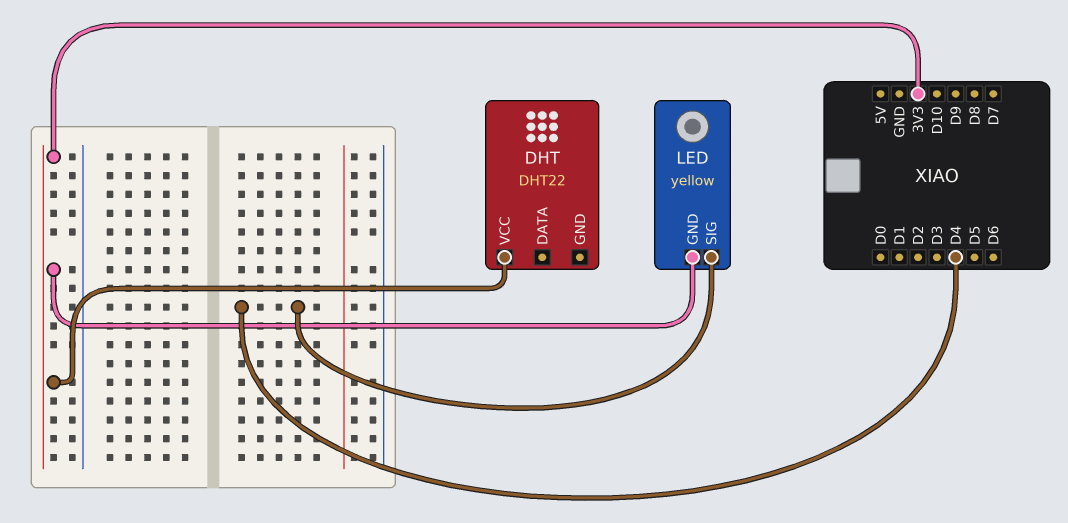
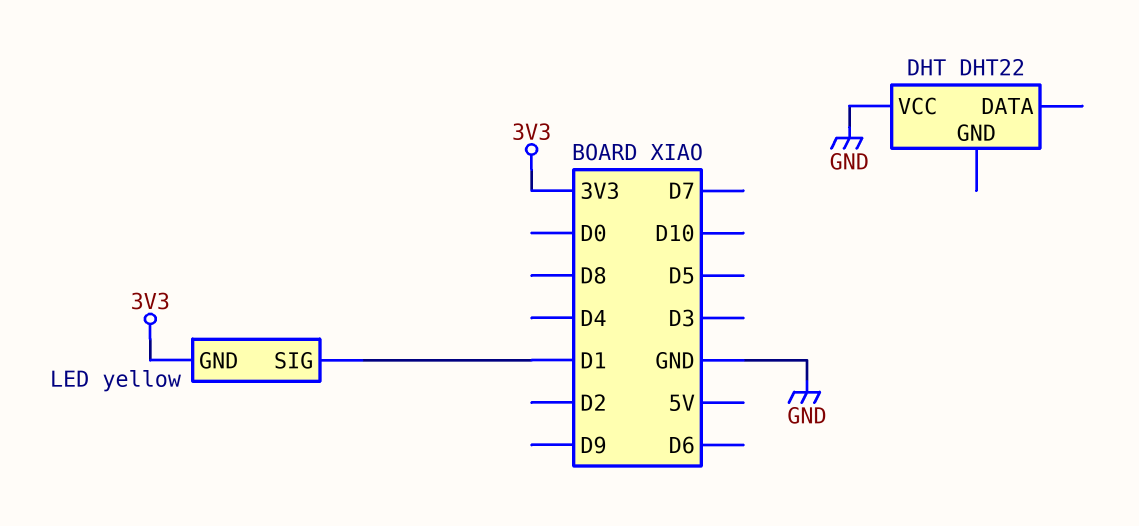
DHT pin VCC: 3V3 -> GND
LED pin SIG: D4 -> D1

